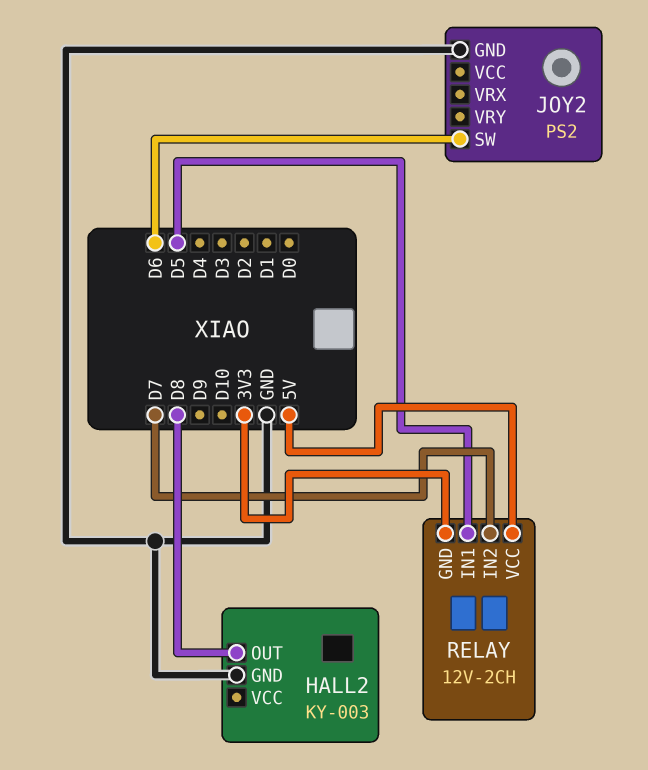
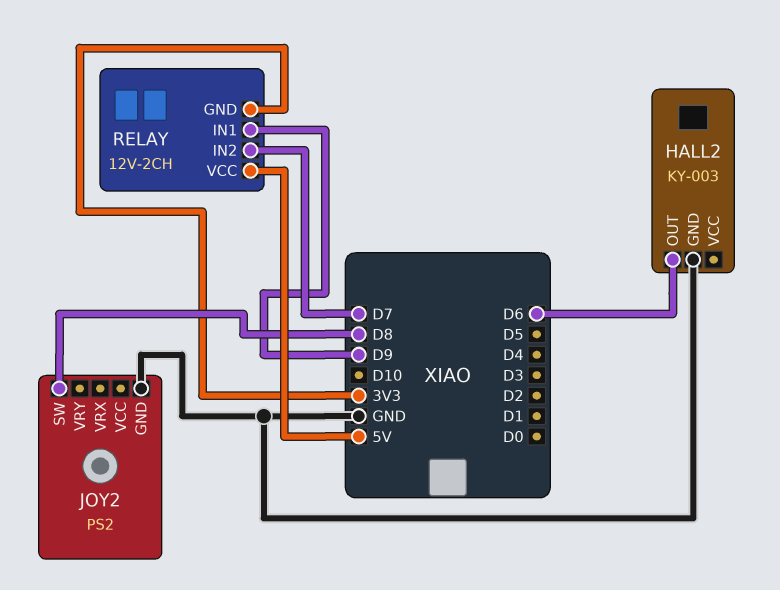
HALL2 pin OUT: D8 -> D6
JOY2 pin SW: D6 -> D8
RELAY pin IN1: D5 -> D9

